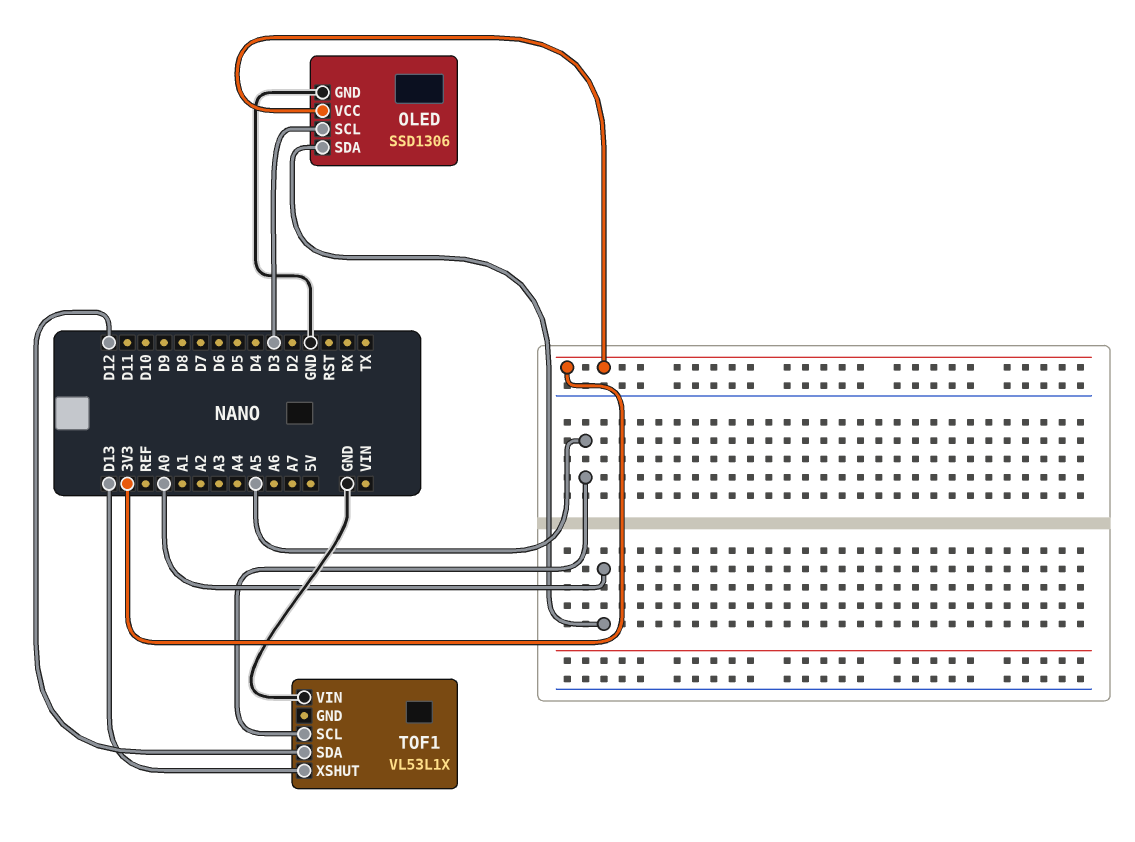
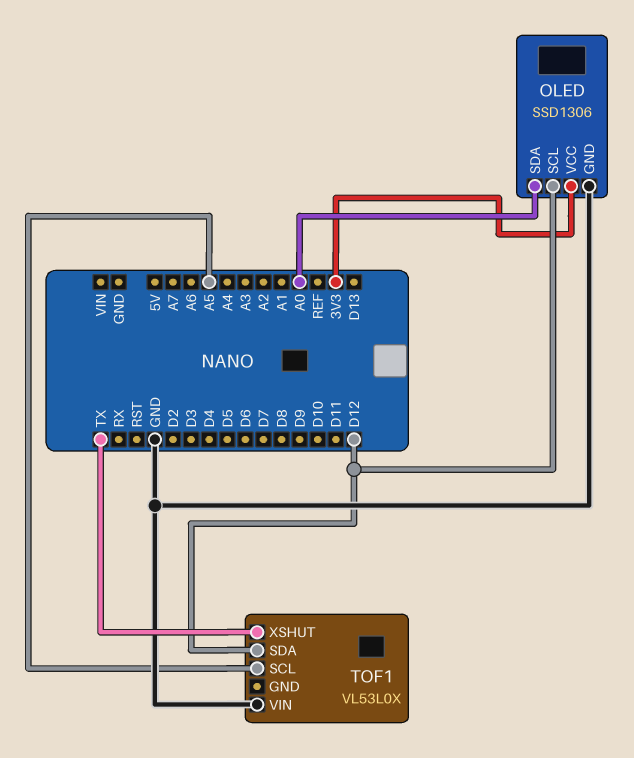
OLED pin SCL: D3 -> D12
TOF1: VL53L1X -> VL53L0X
TOF1 pin XSHUT: D13 -> TX

